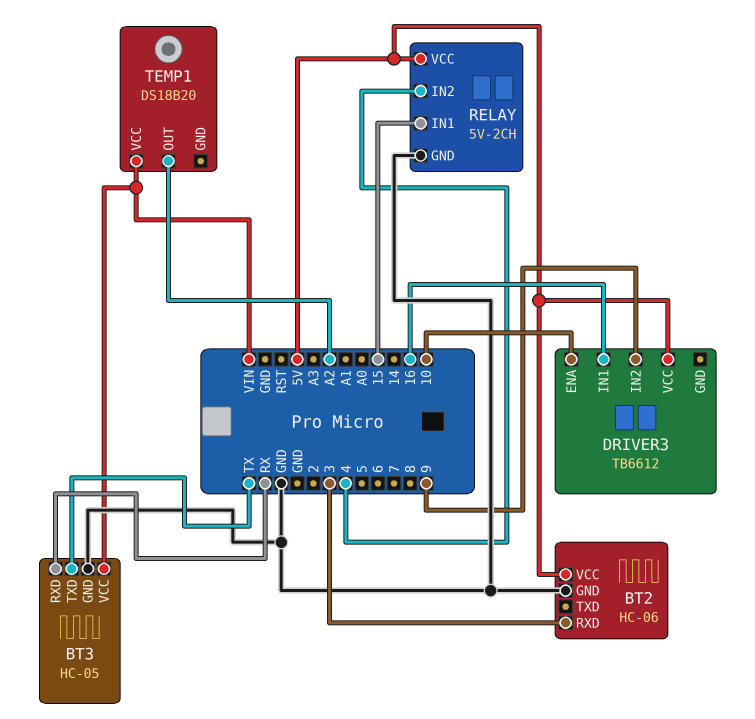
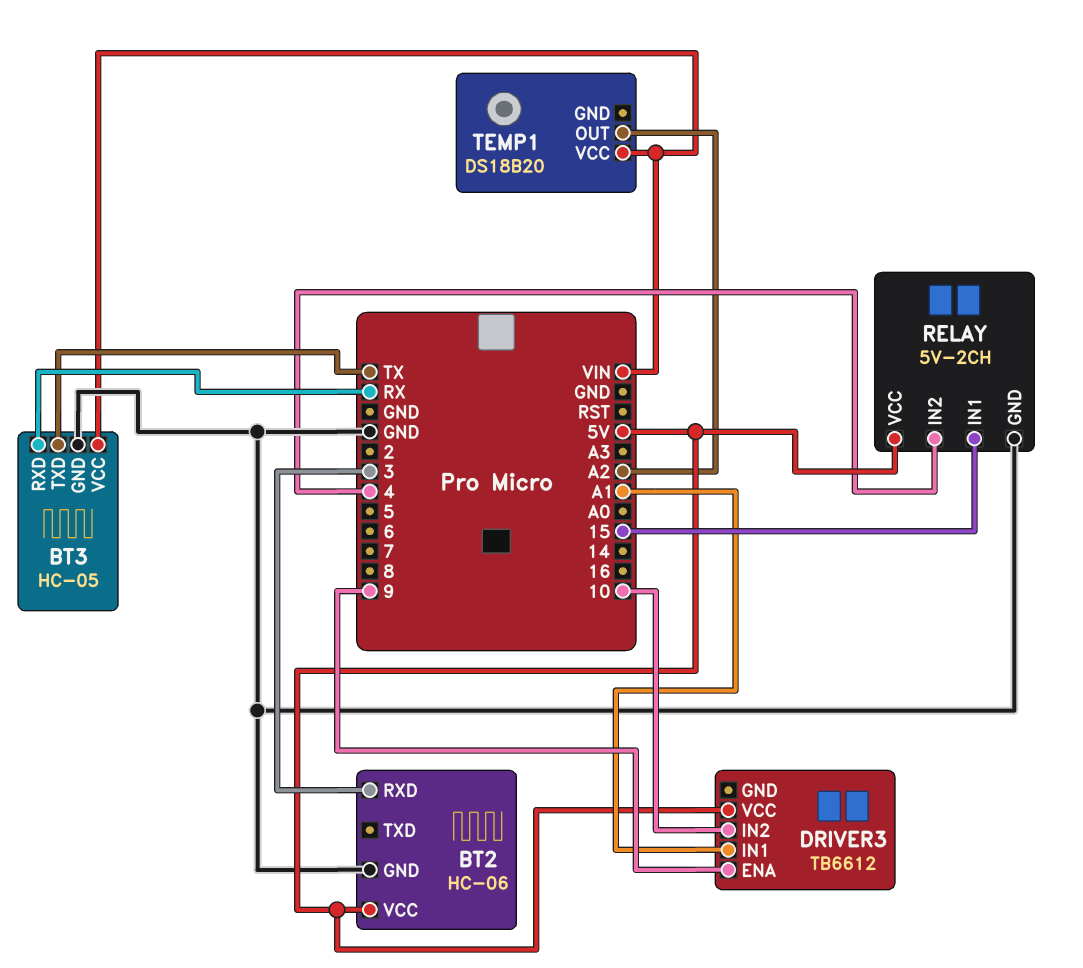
DRIVER3 pin ENA: 10 -> 9
DRIVER3 pin IN1: 16 -> A1
DRIVER3 pin IN2: 9 -> 10

